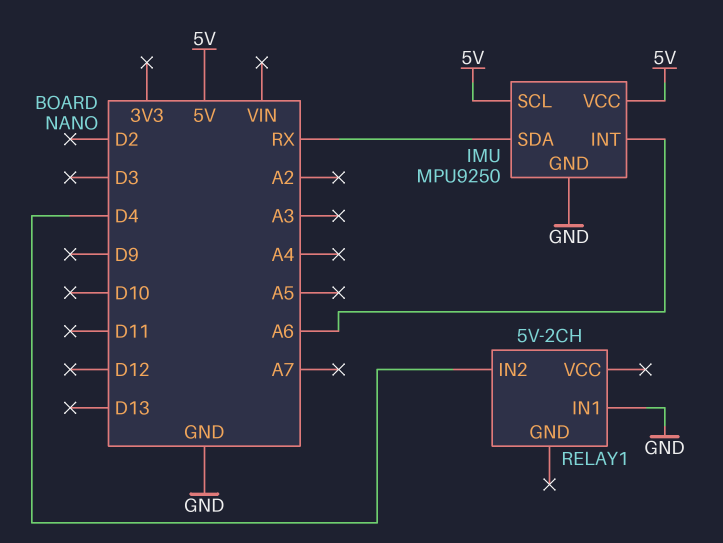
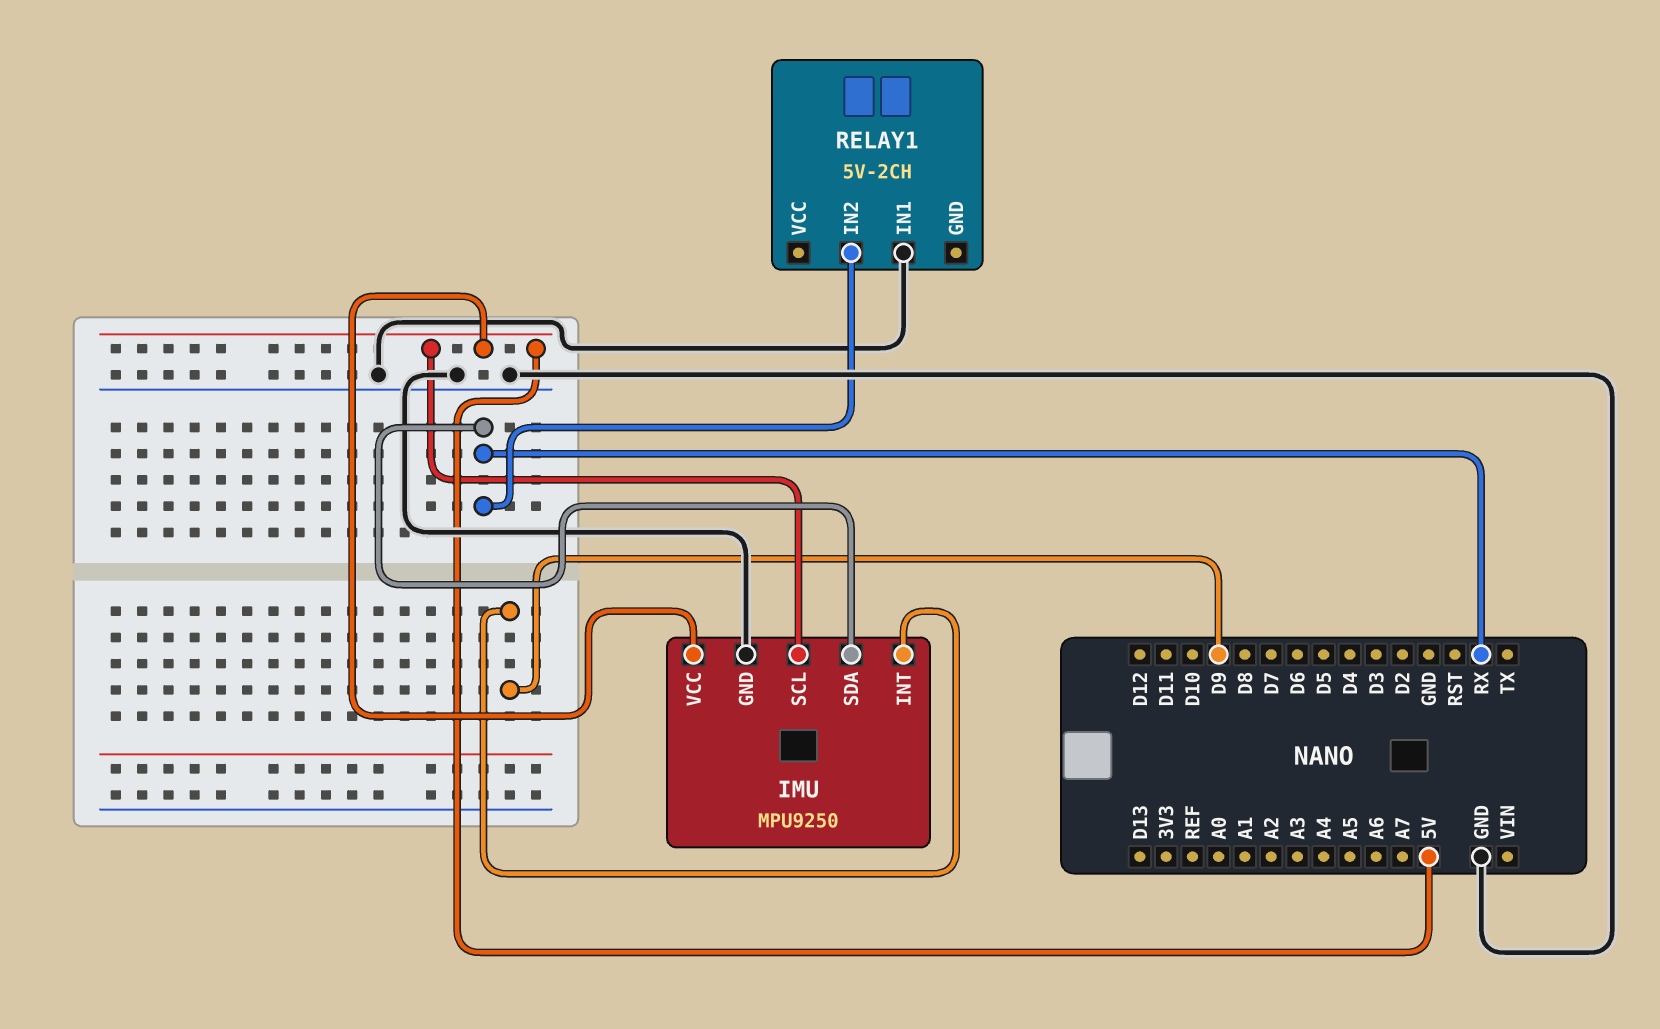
IMU pin INT: A6 -> D9
RELAY1 pin IN2: D4 -> RX

